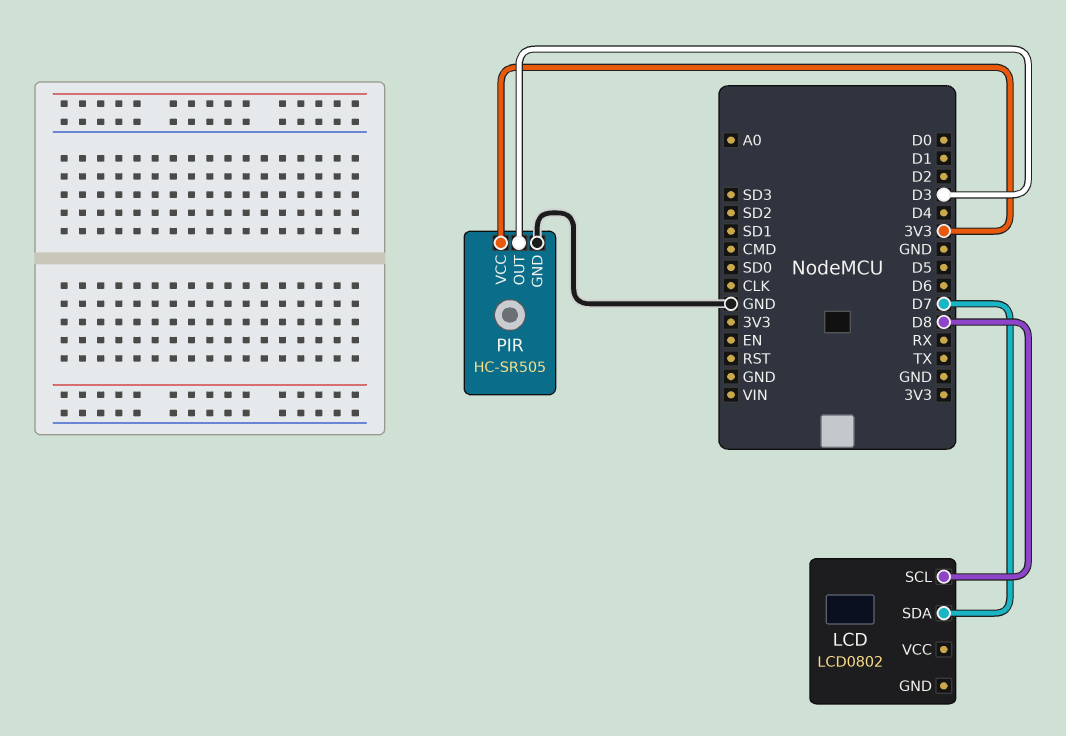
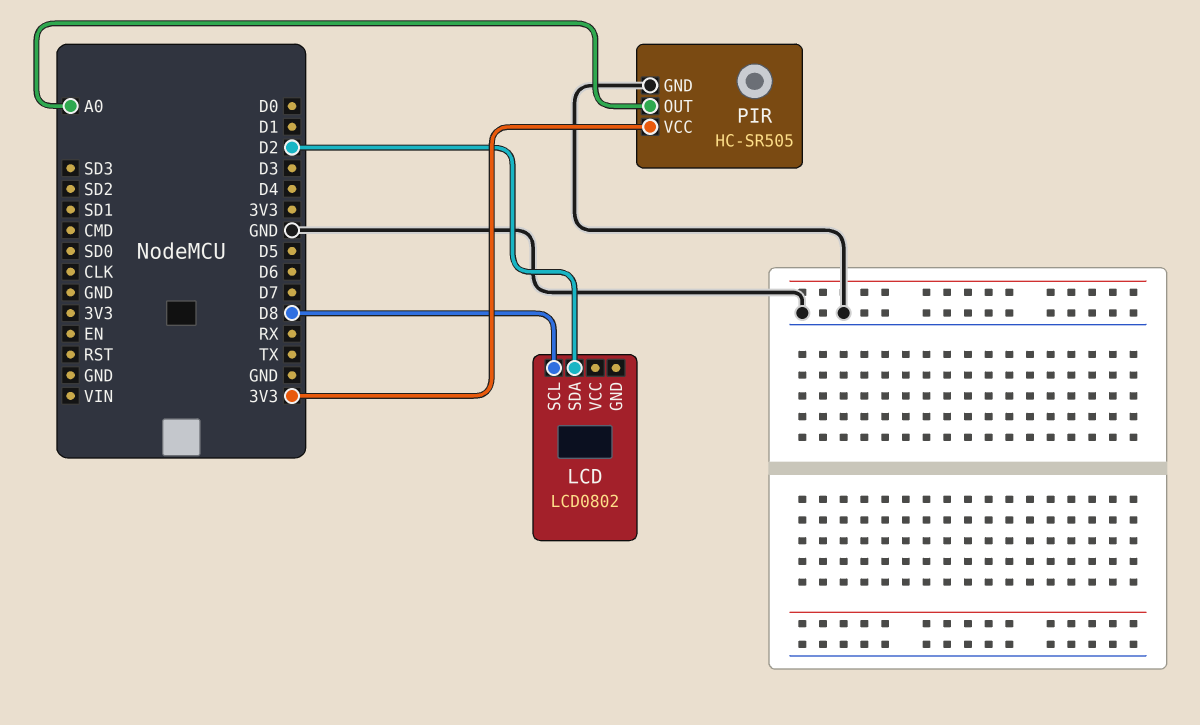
LCD pin SDA: D7 -> D2
PIR pin OUT: D3 -> A0

